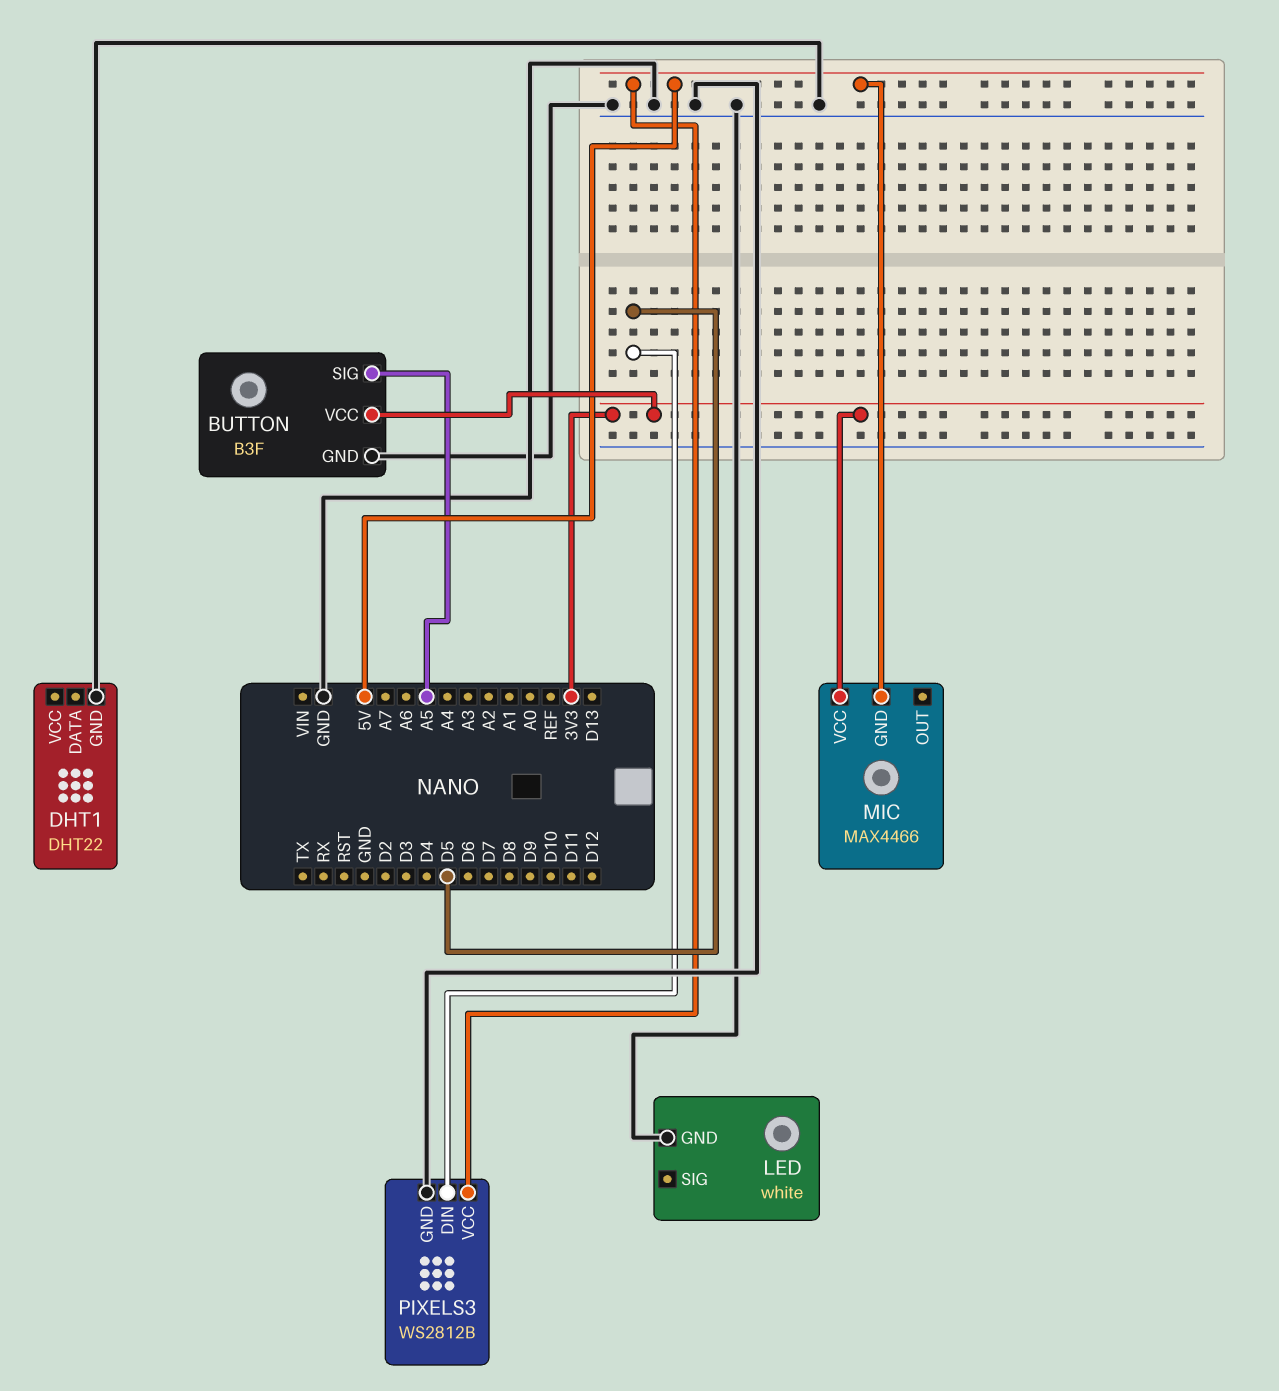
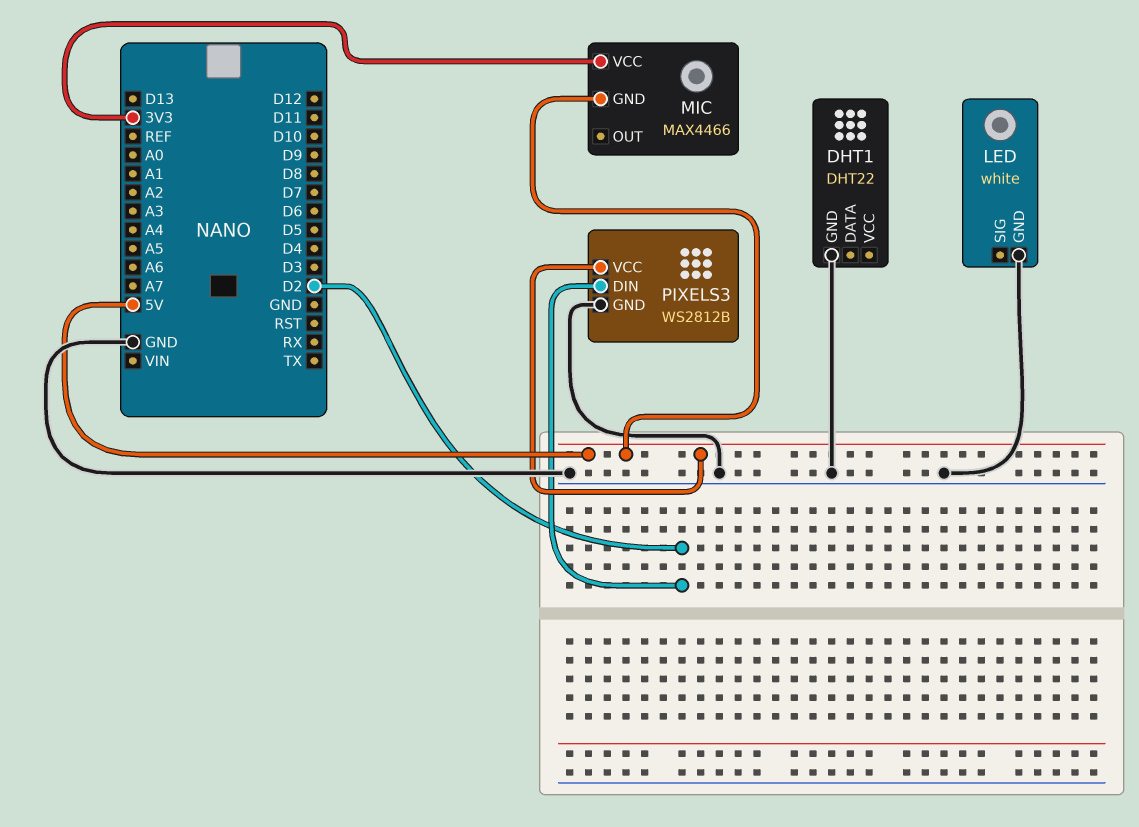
BUTTON: B3F -> none
BUTTON pin GND: GND -> none
BUTTON pin SIG: A5 -> none
BUTTON pin VCC: 3V3 -> none
PIXELS3 pin DIN: D5 -> D2

